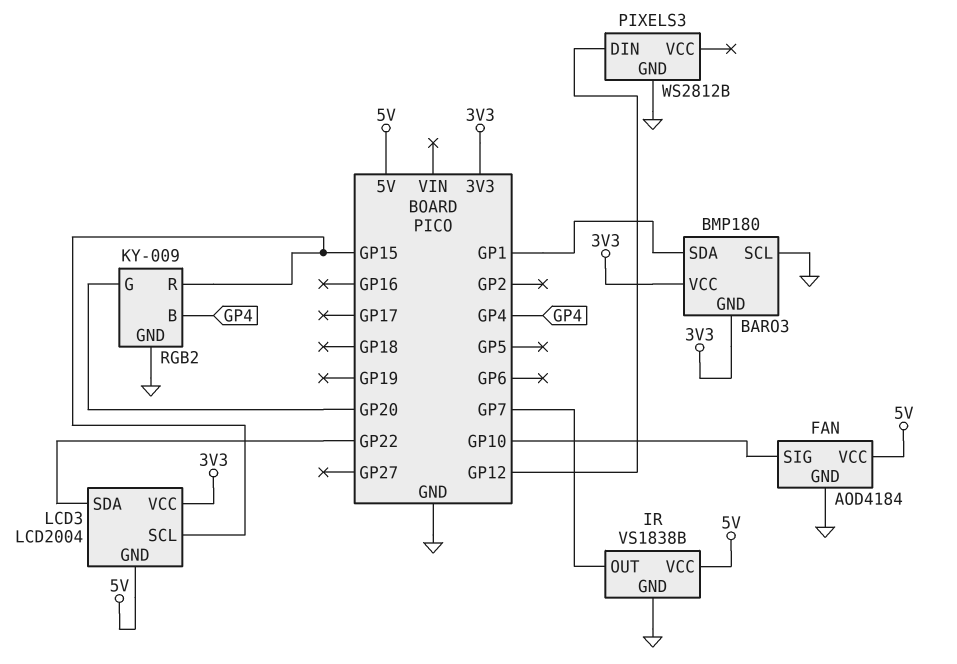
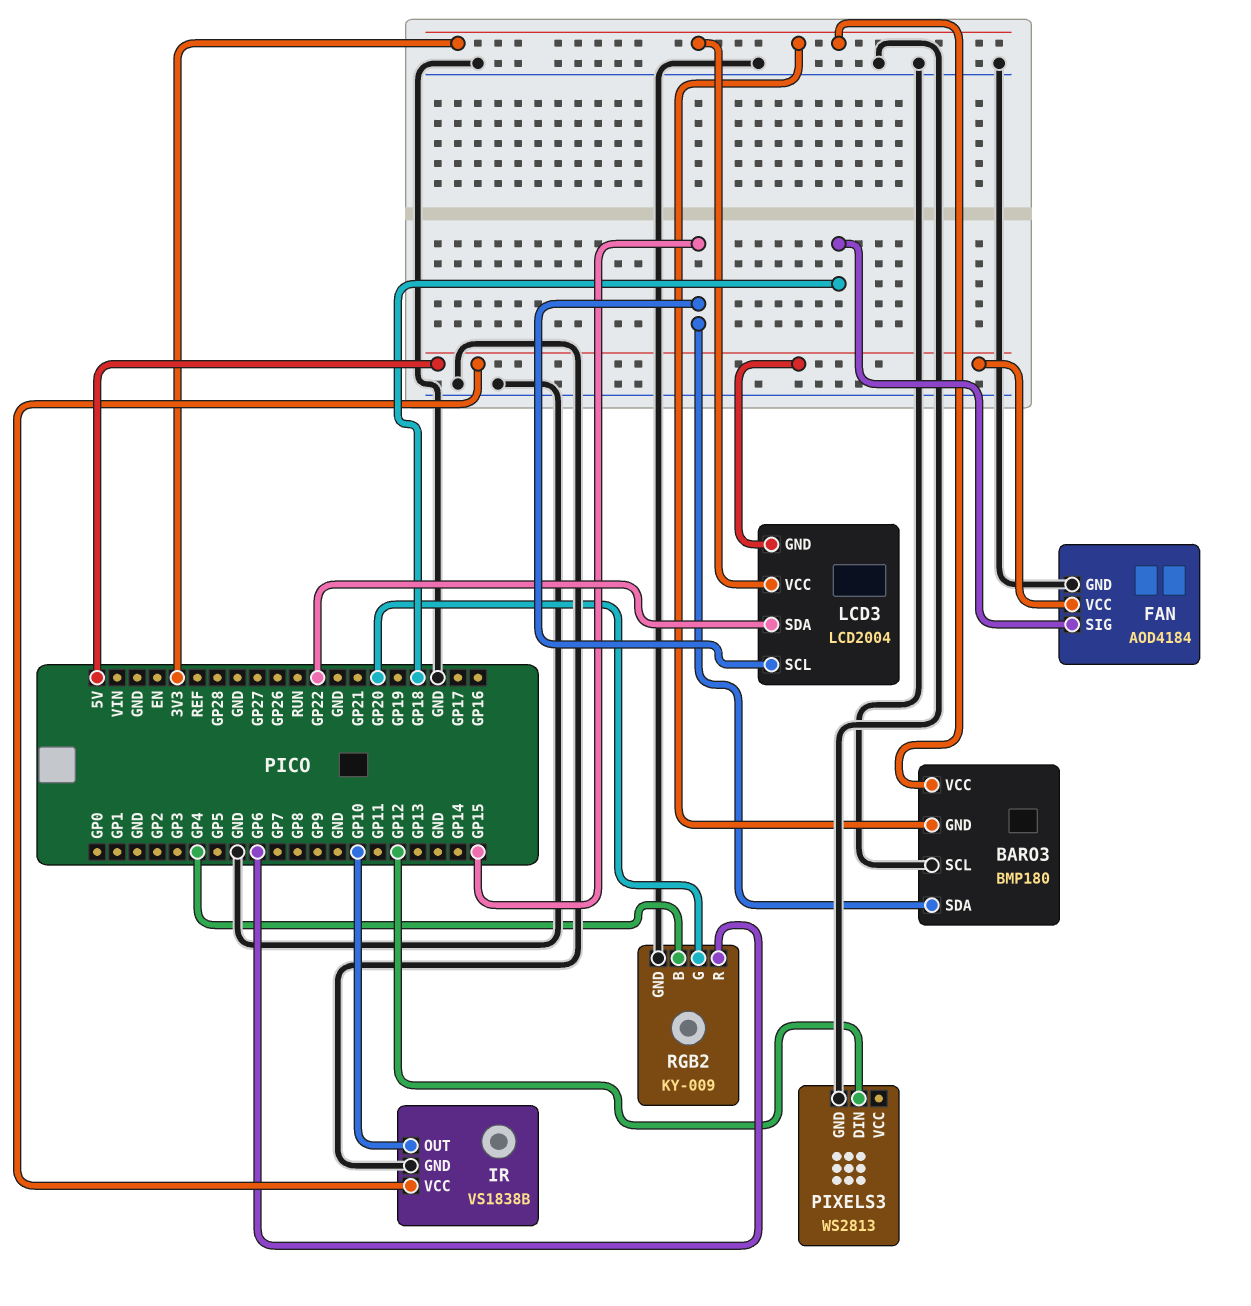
BARO3 pin SDA: GP1 -> GP15
FAN pin SIG: GP10 -> GP18
IR pin OUT: GP7 -> GP10
PIXELS3: WS2812B -> WS2813
RGB2 pin R: GP15 -> GP6

